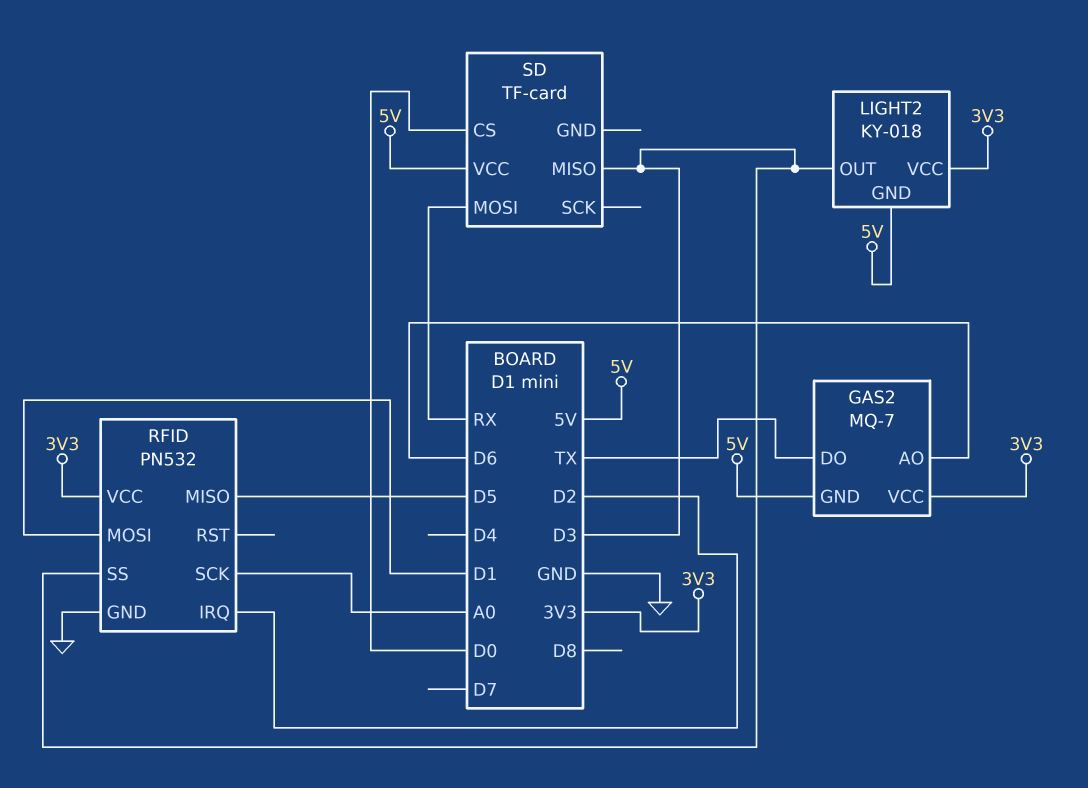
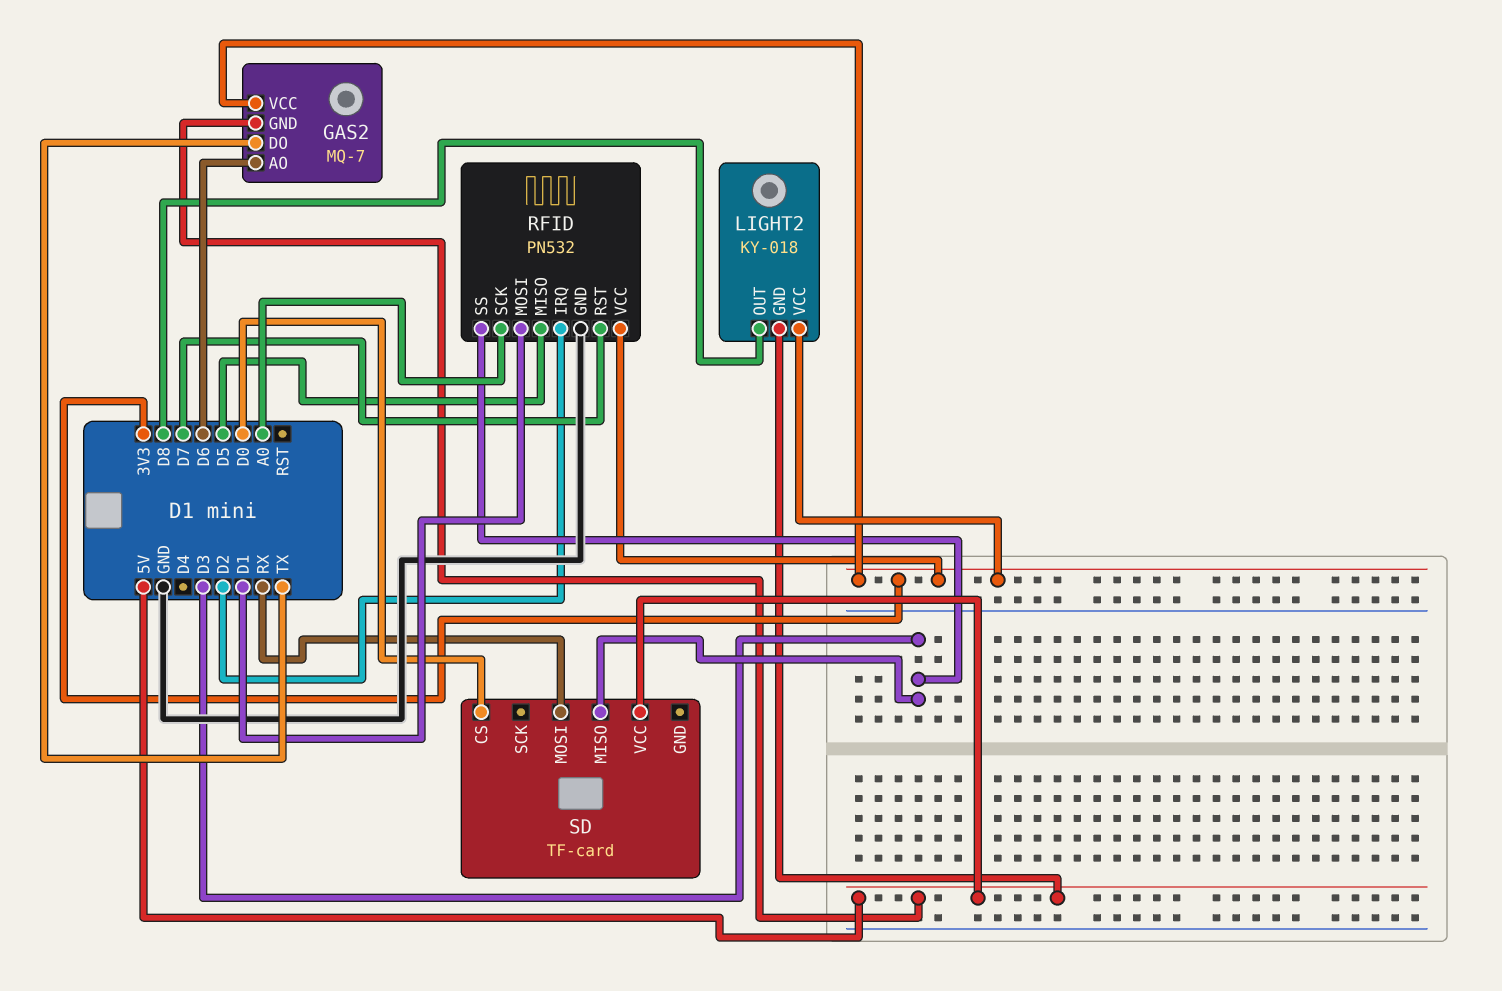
LIGHT2 pin OUT: D3 -> D8
RFID pin RST: none -> D7

